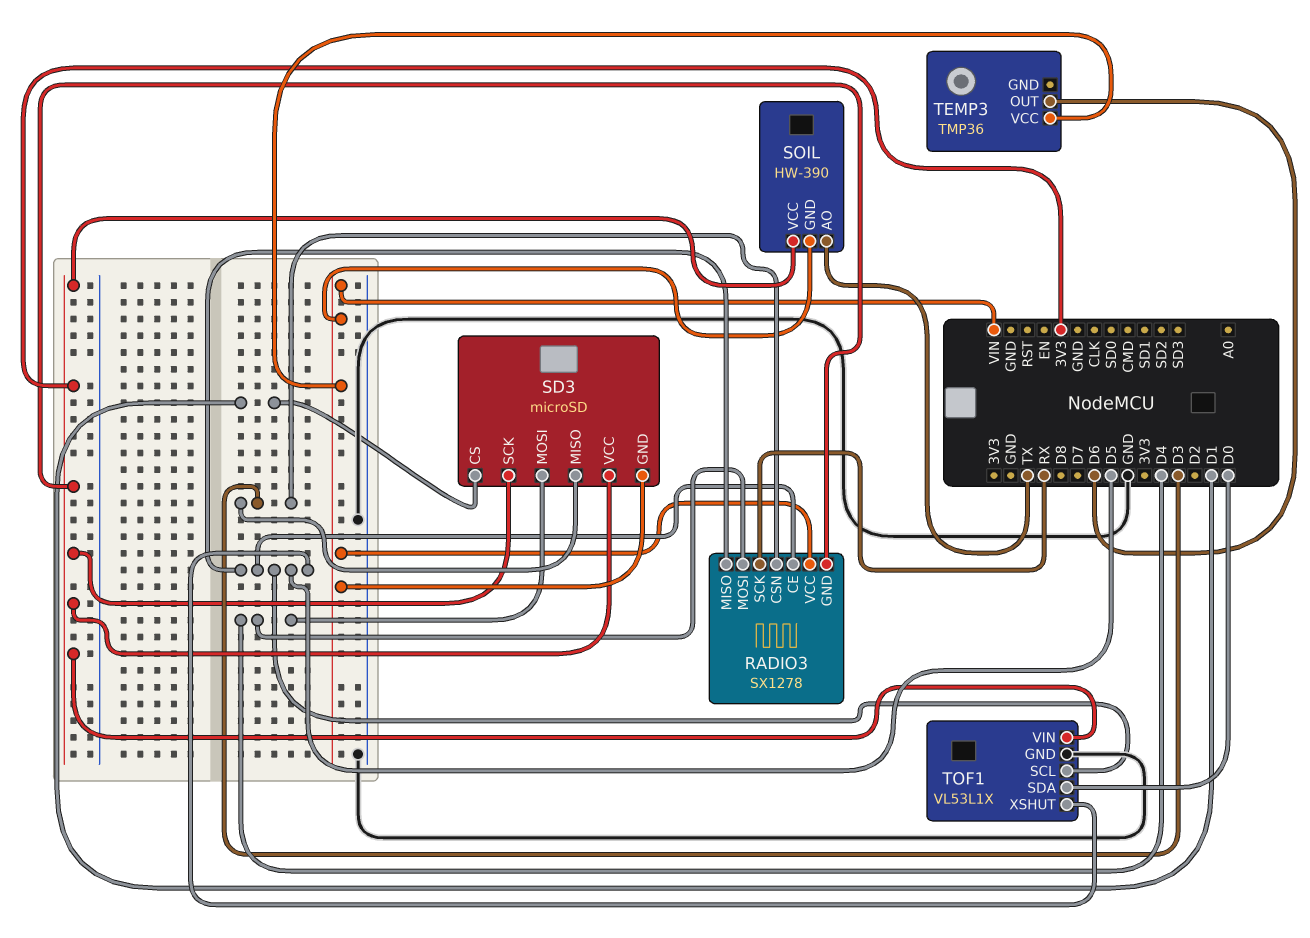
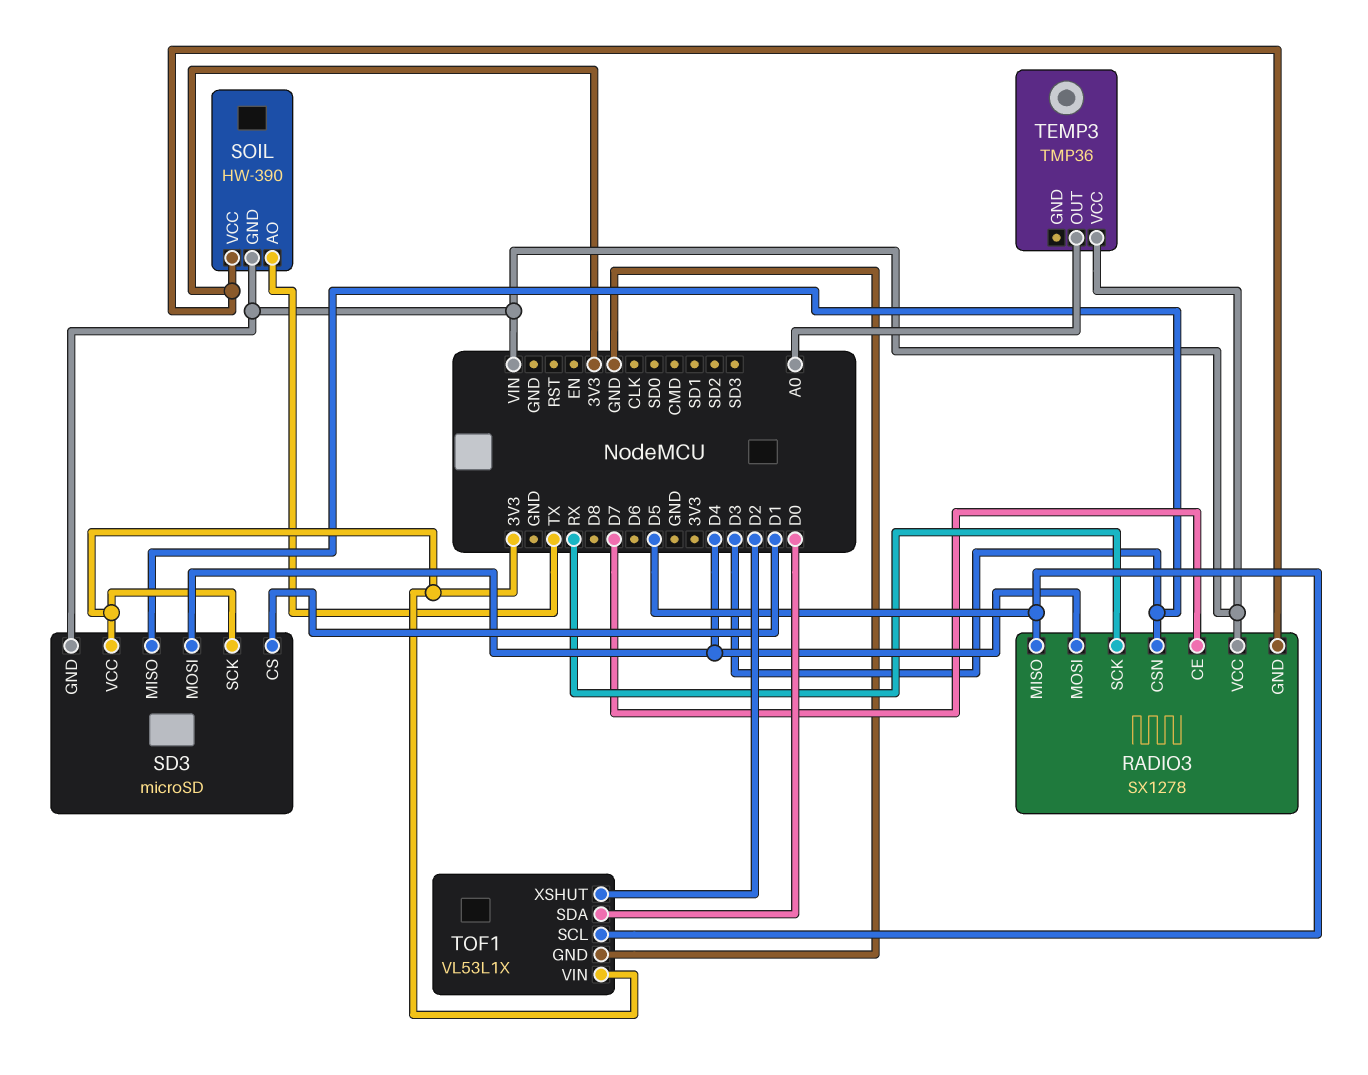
RADIO3 pin CE: D5 -> D7
TEMP3 pin OUT: D6 -> A0
TOF1 pin XSHUT: D5 -> D2

